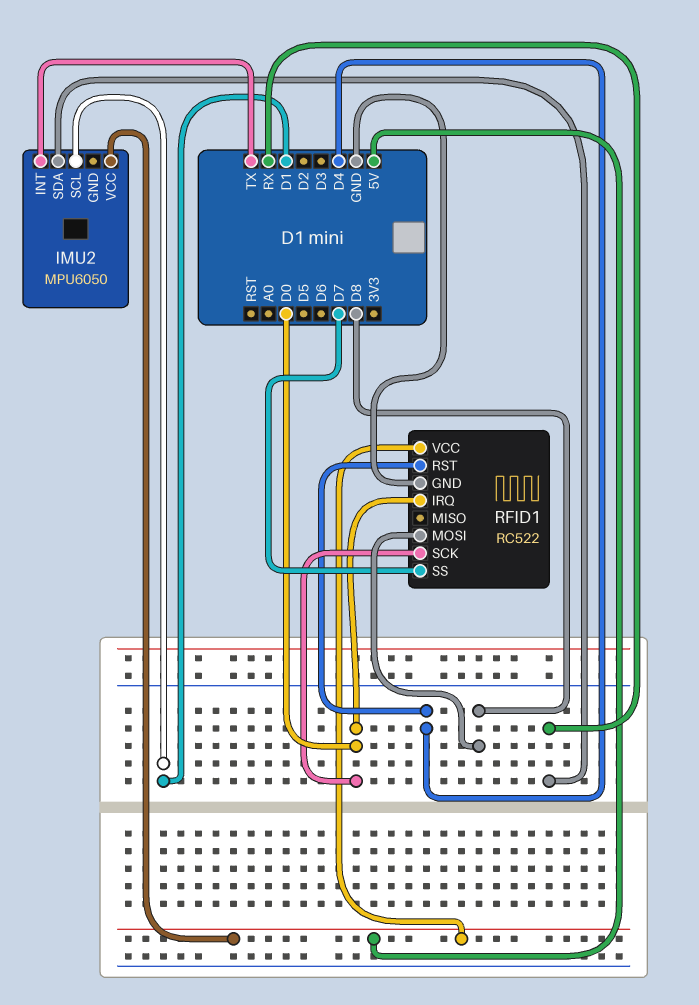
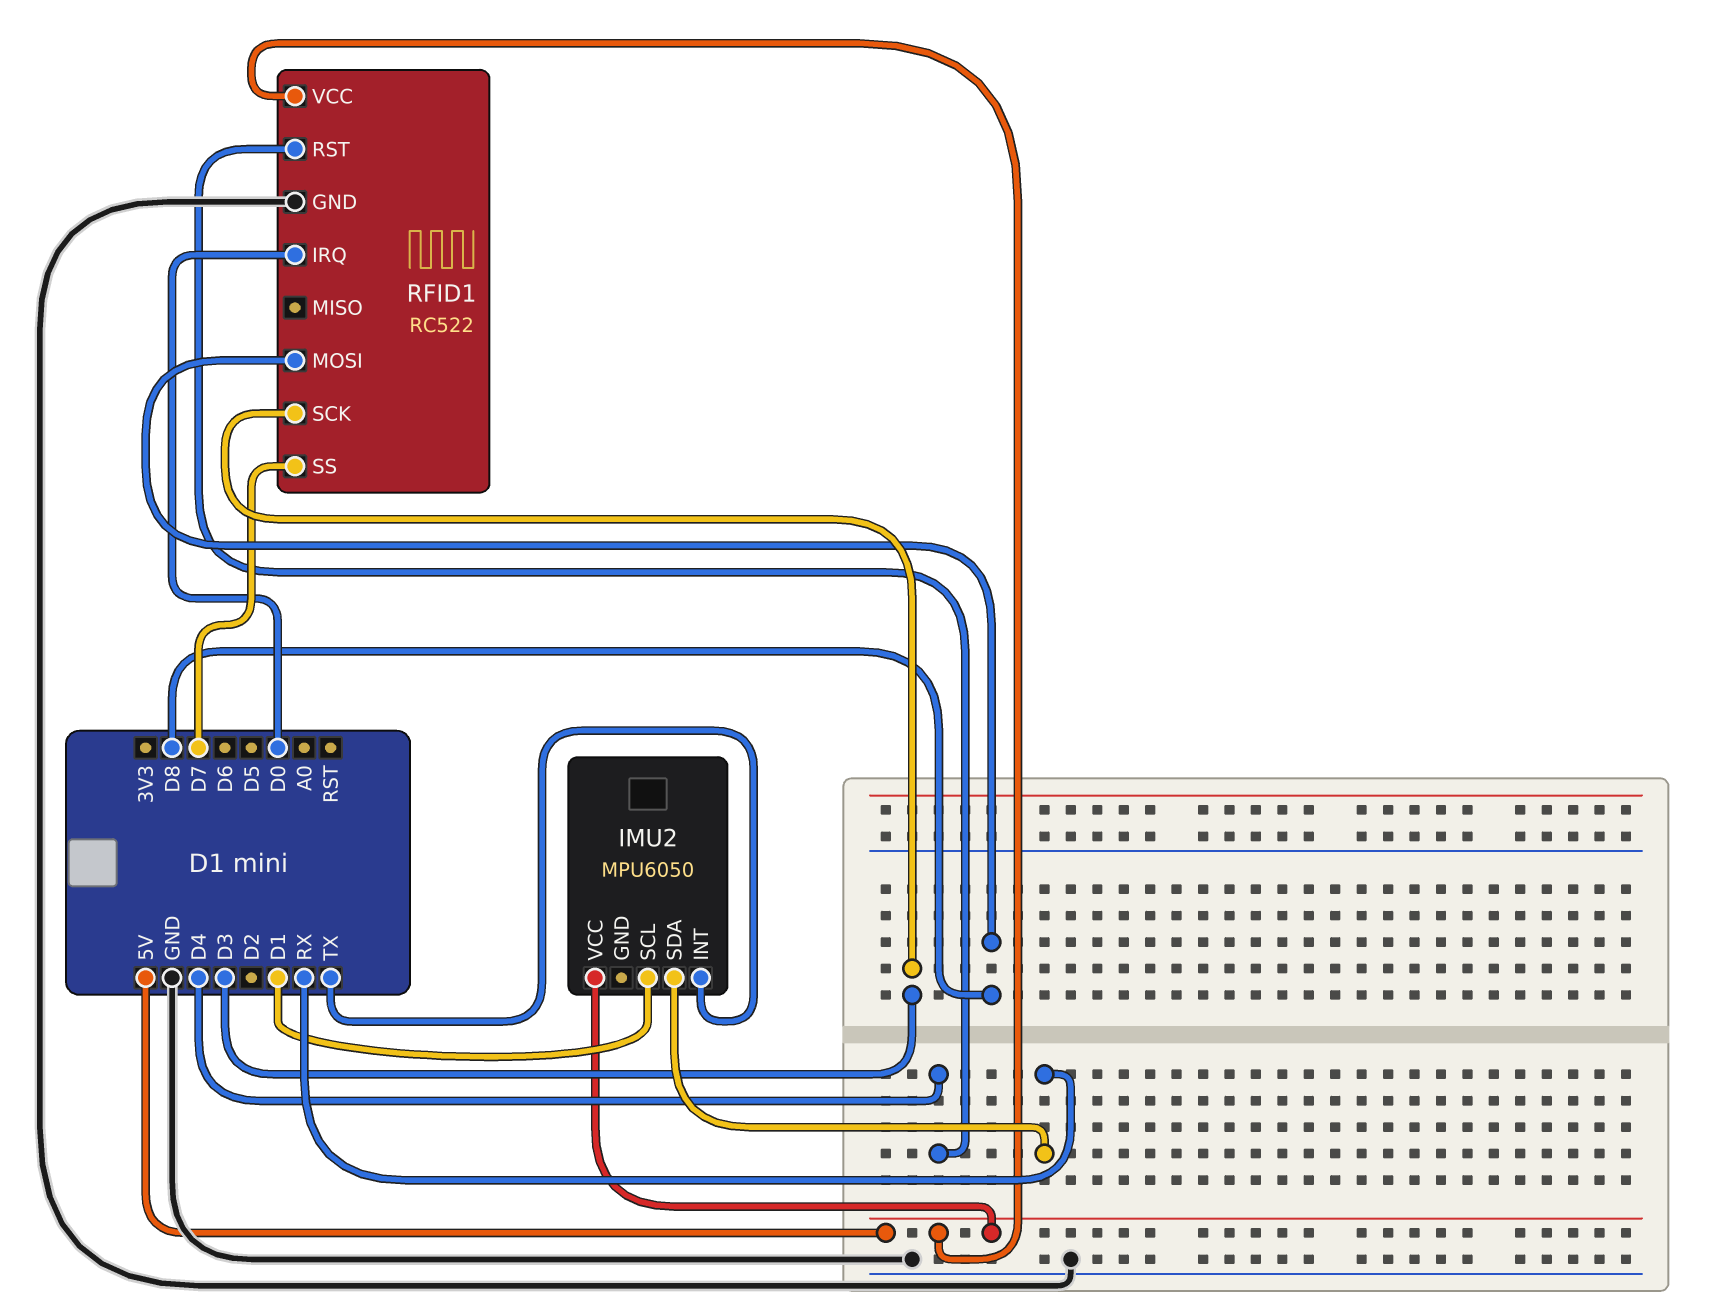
RFID1 pin SCK: D0 -> D3

